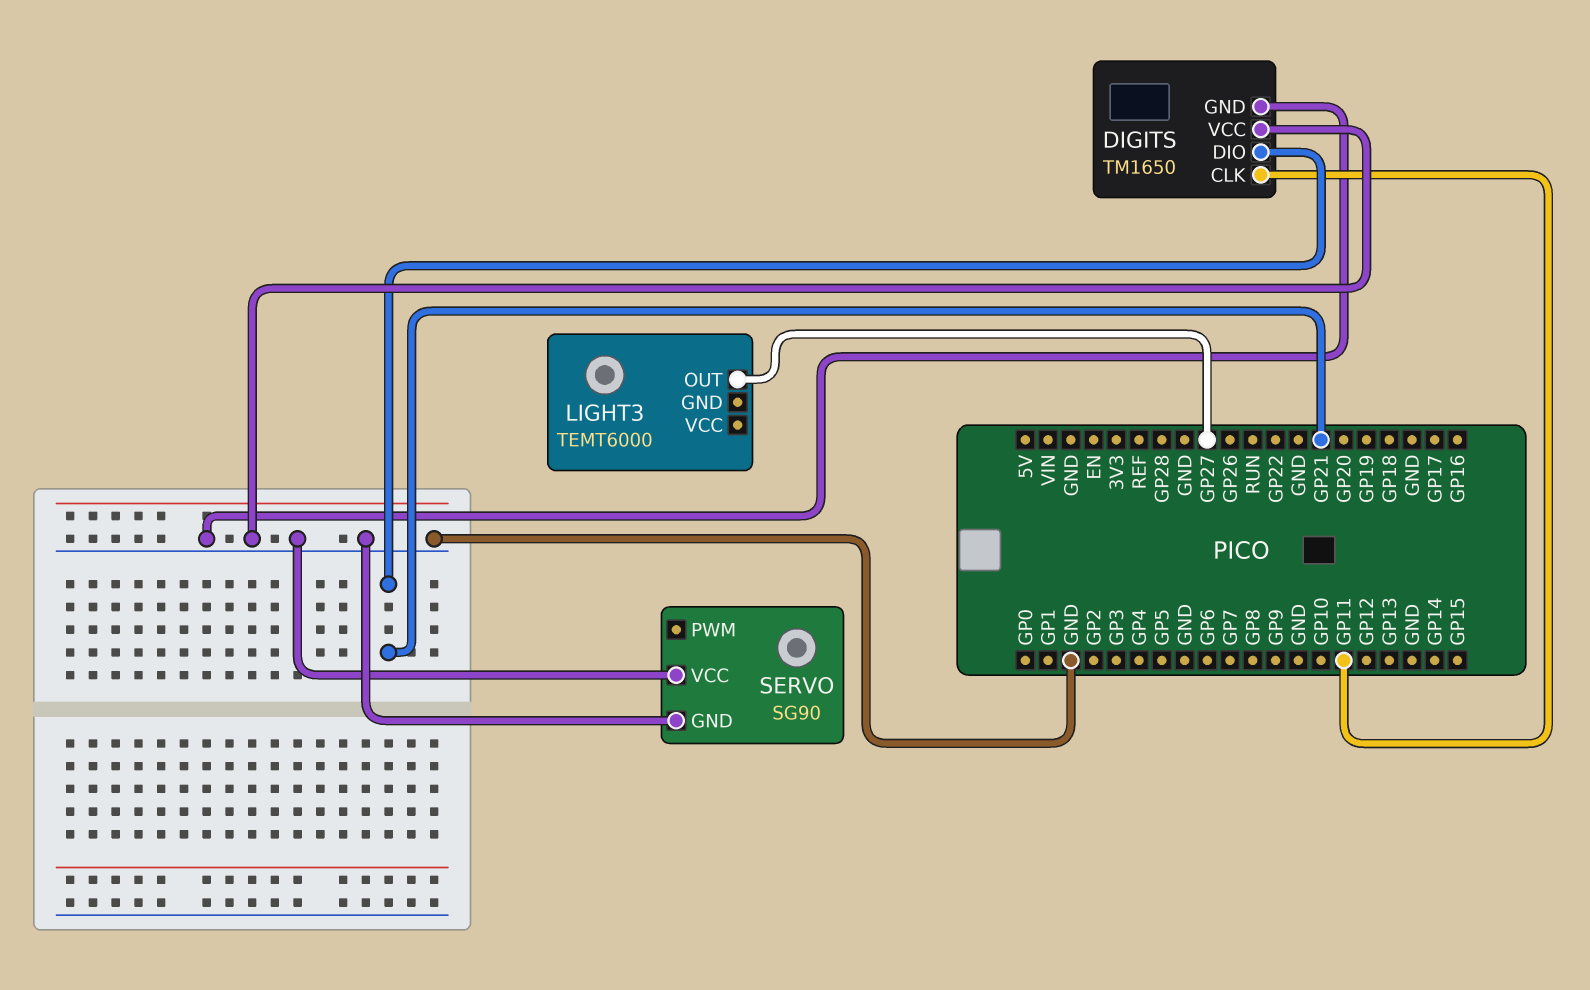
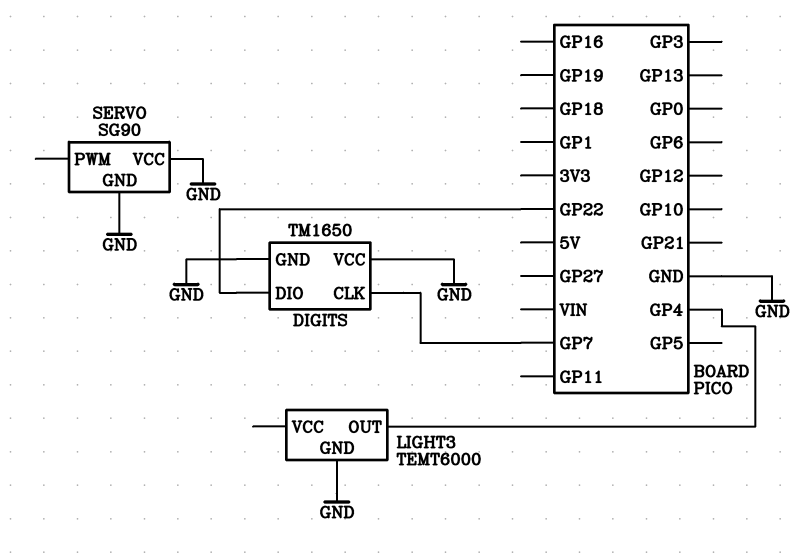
DIGITS pin CLK: GP11 -> GP7
DIGITS pin DIO: GP21 -> GP22
LIGHT3 pin GND: none -> GND
LIGHT3 pin OUT: GP27 -> GP4

